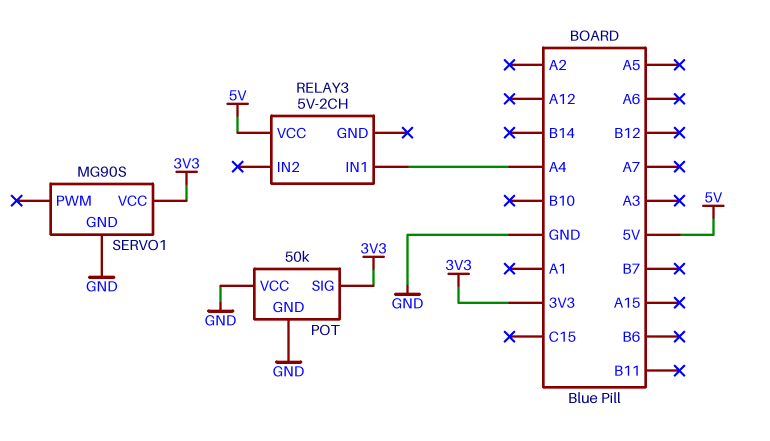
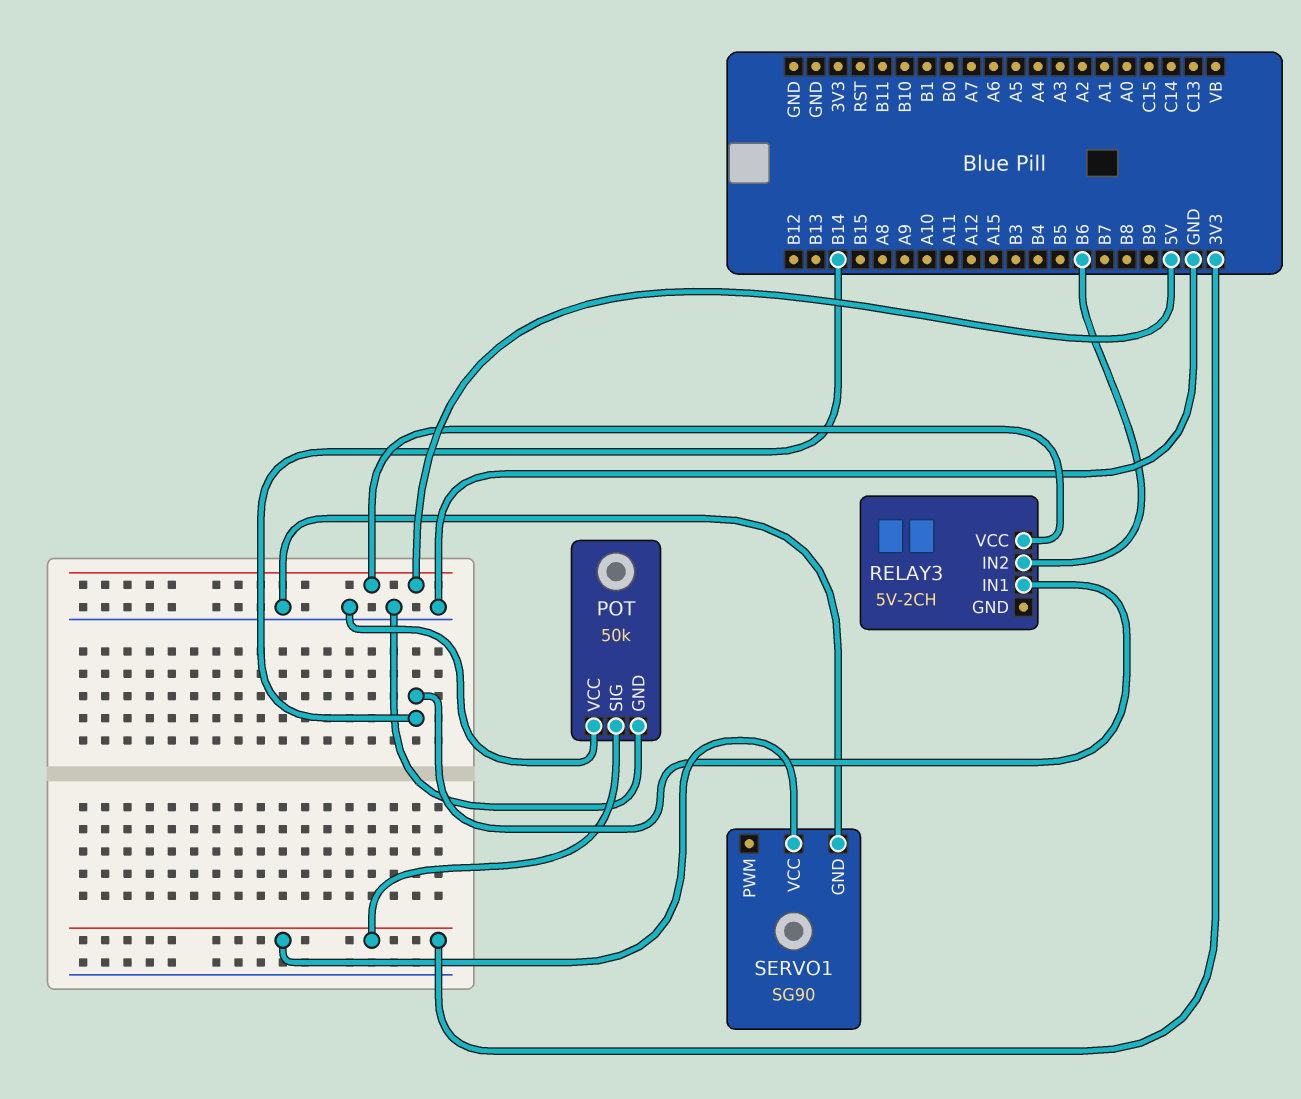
RELAY3 pin IN1: A4 -> B14
RELAY3 pin IN2: none -> B6
SERVO1: MG90S -> SG90

